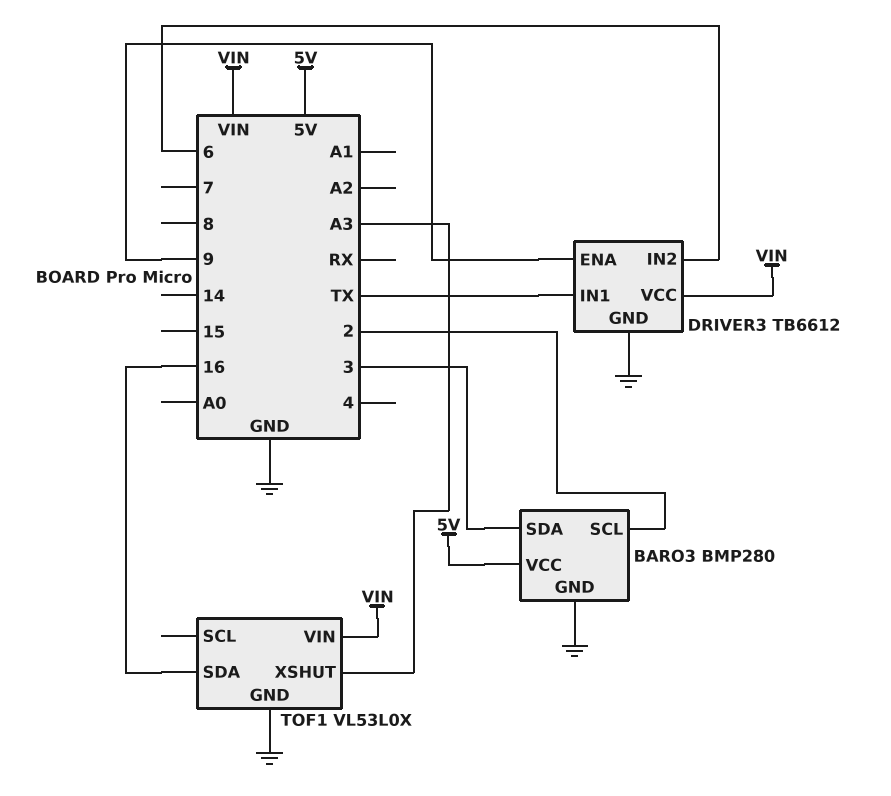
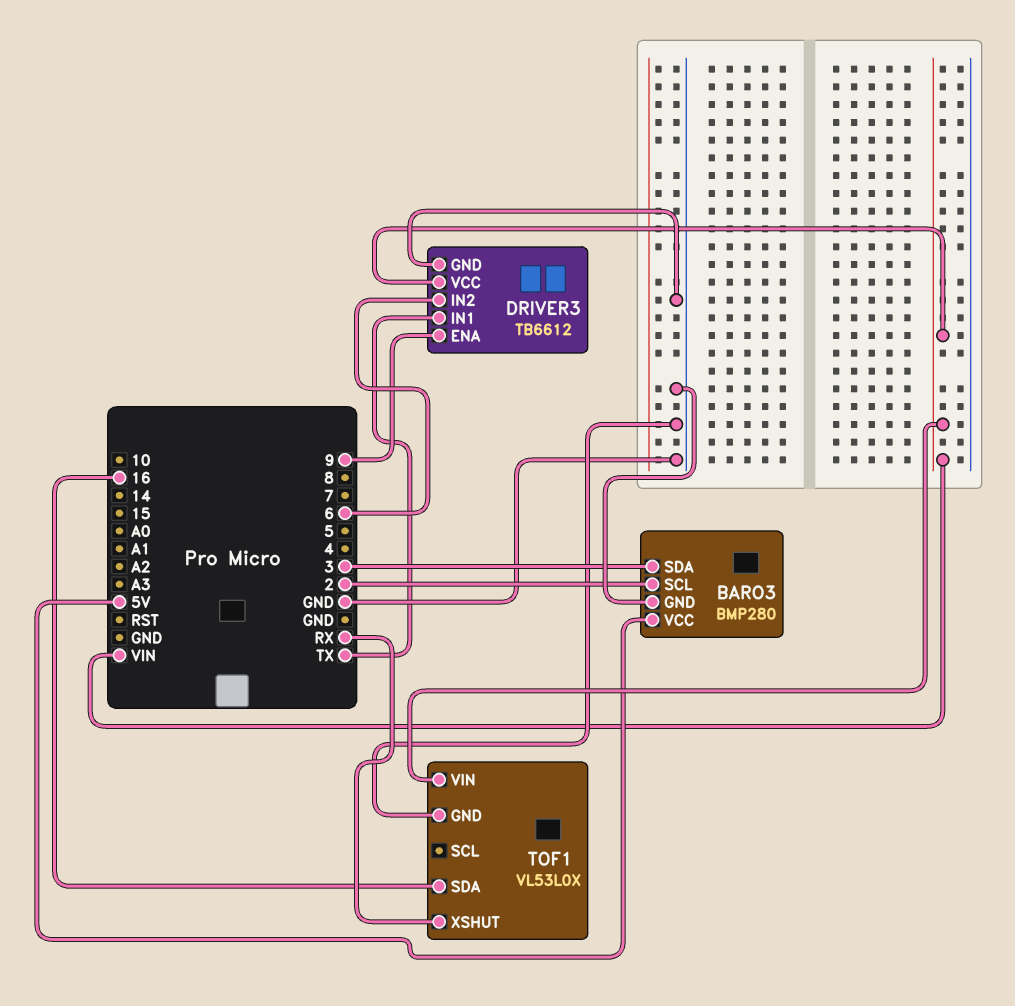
TOF1 pin XSHUT: A3 -> RX

